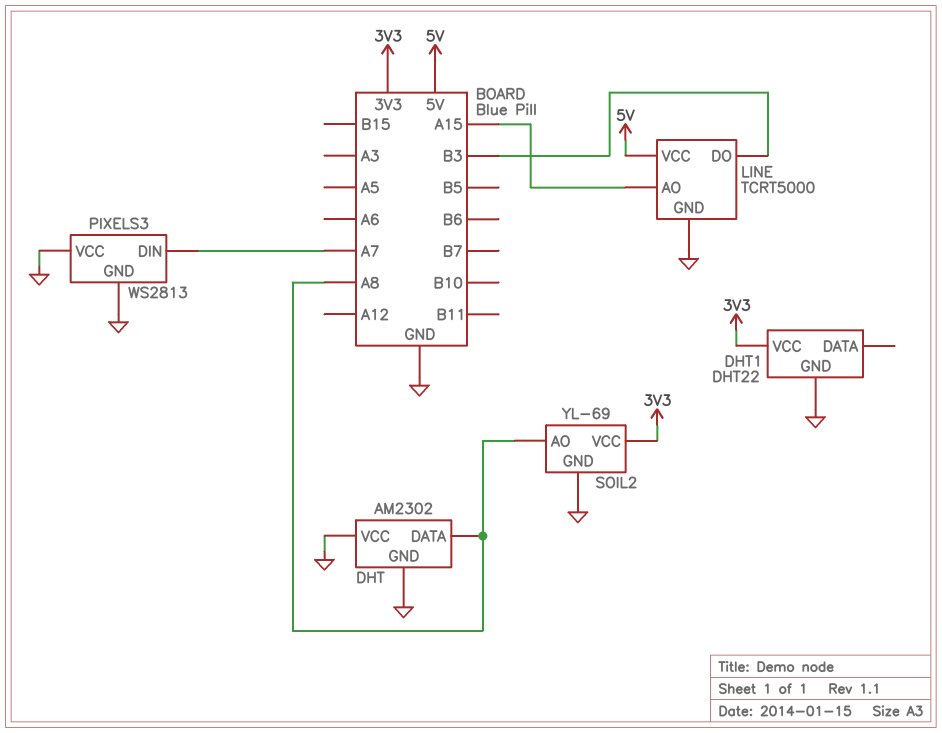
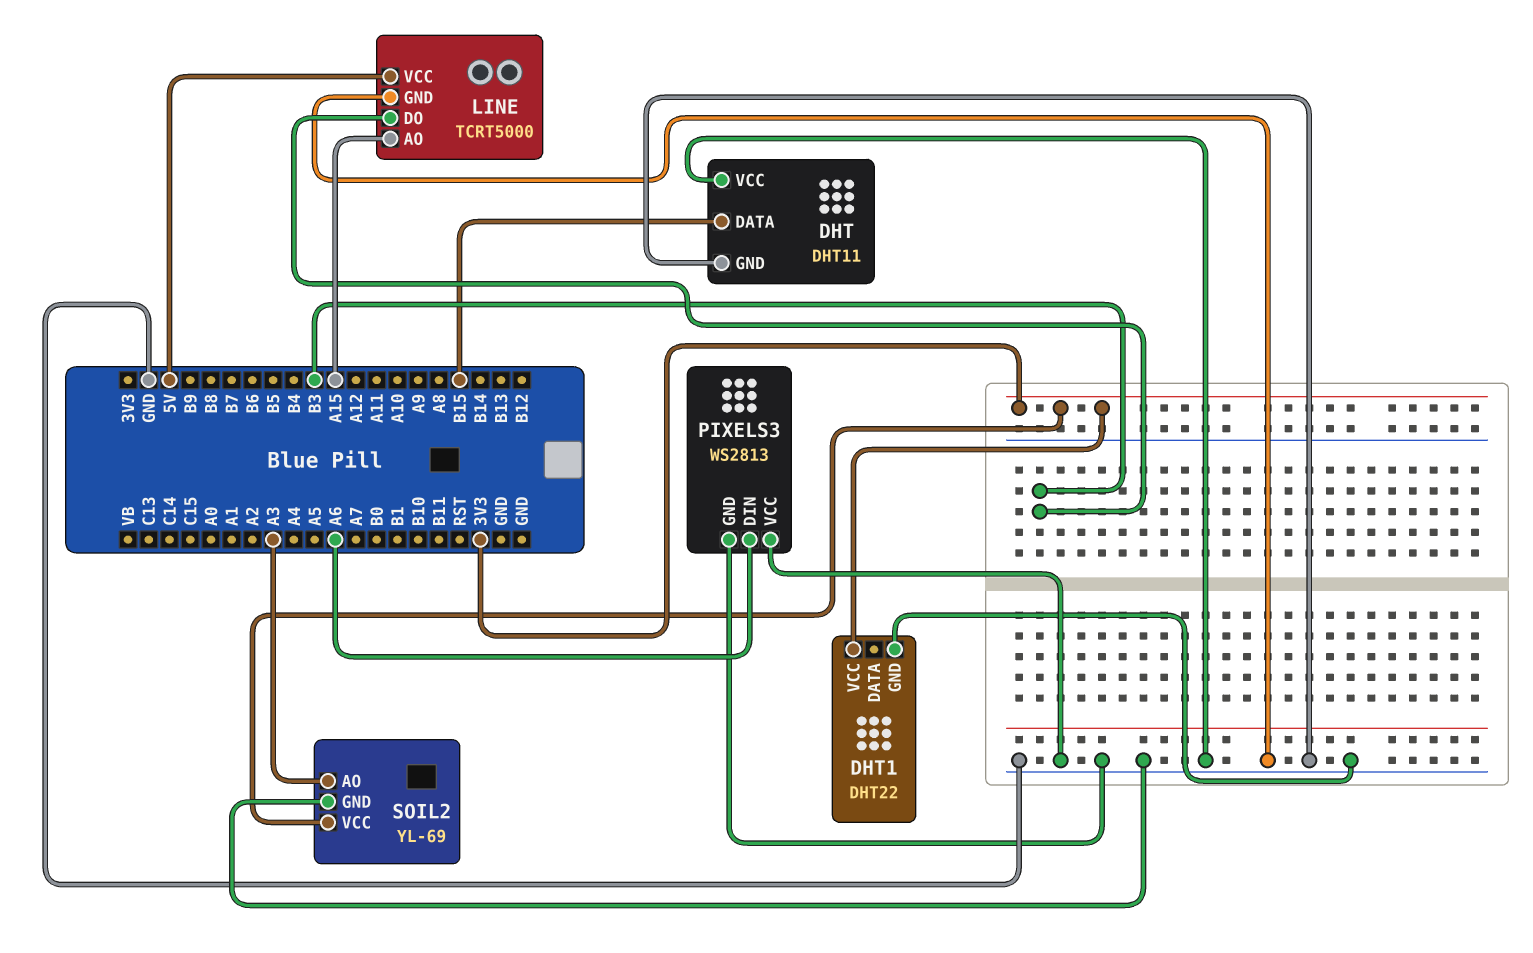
DHT: AM2302 -> DHT11
DHT pin DATA: A8 -> B15
PIXELS3 pin DIN: A7 -> A6
SOIL2 pin AO: A8 -> A3

